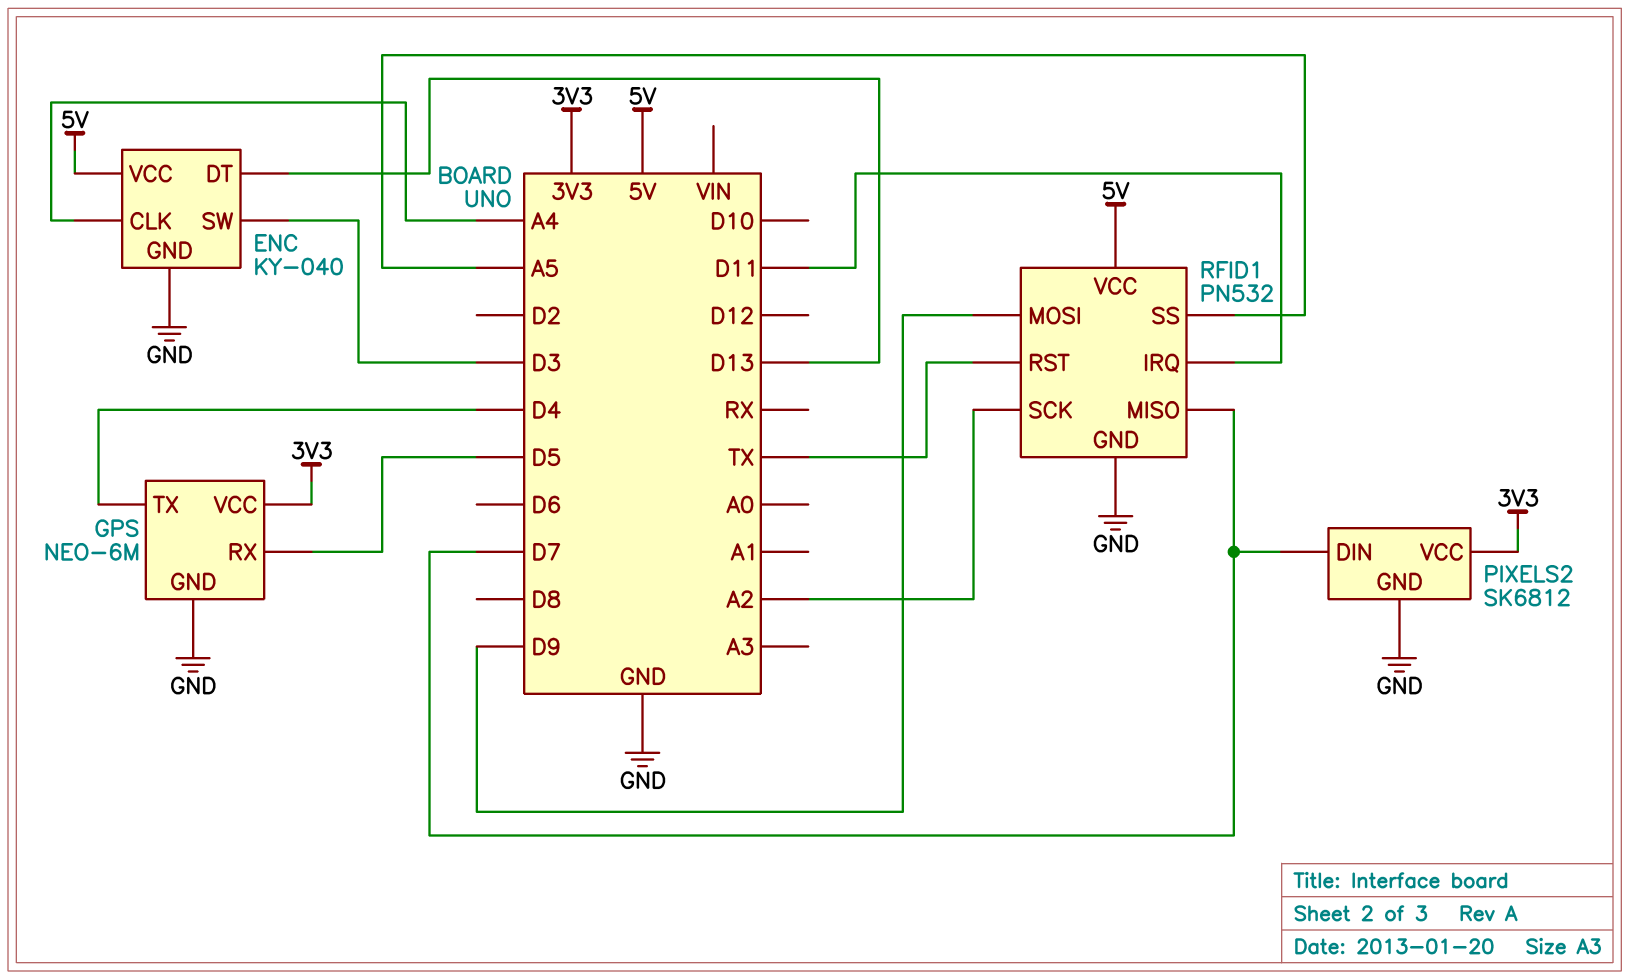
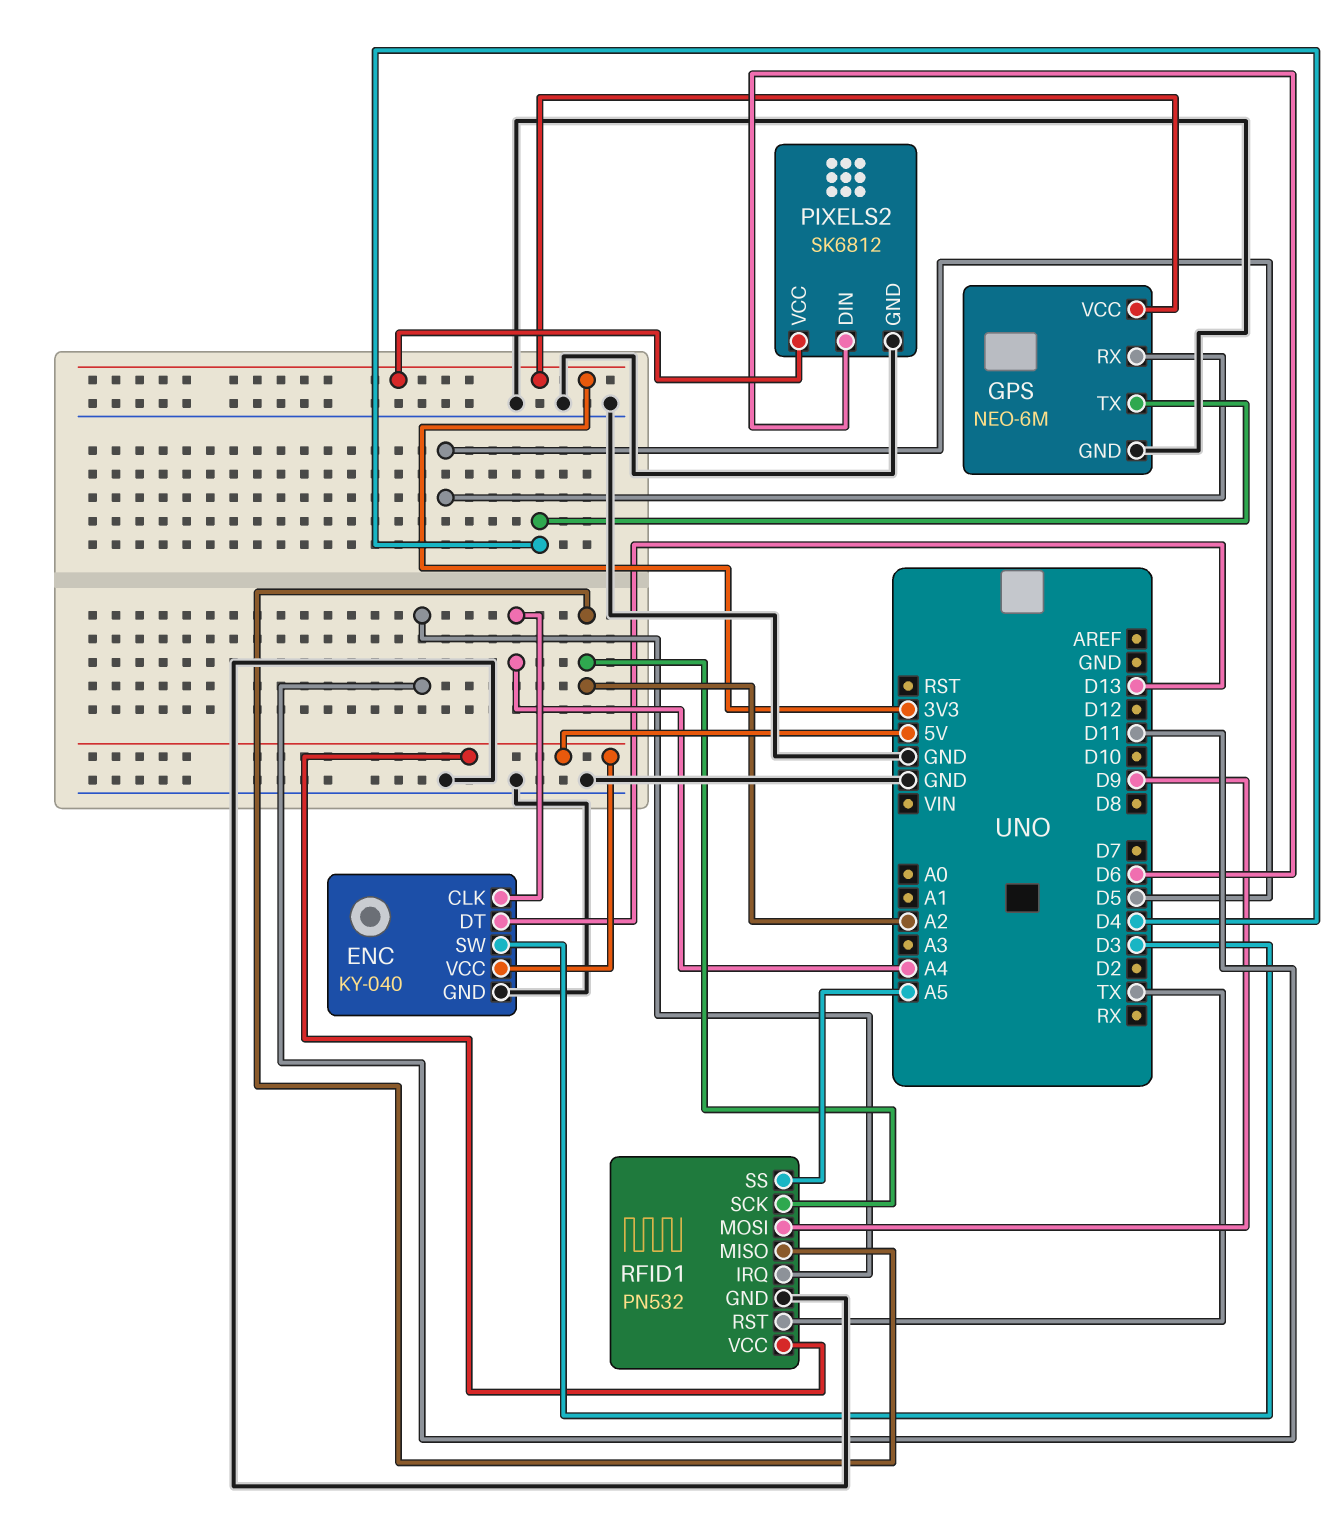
PIXELS2 pin DIN: D7 -> D6
RFID1 pin MISO: D7 -> A2

